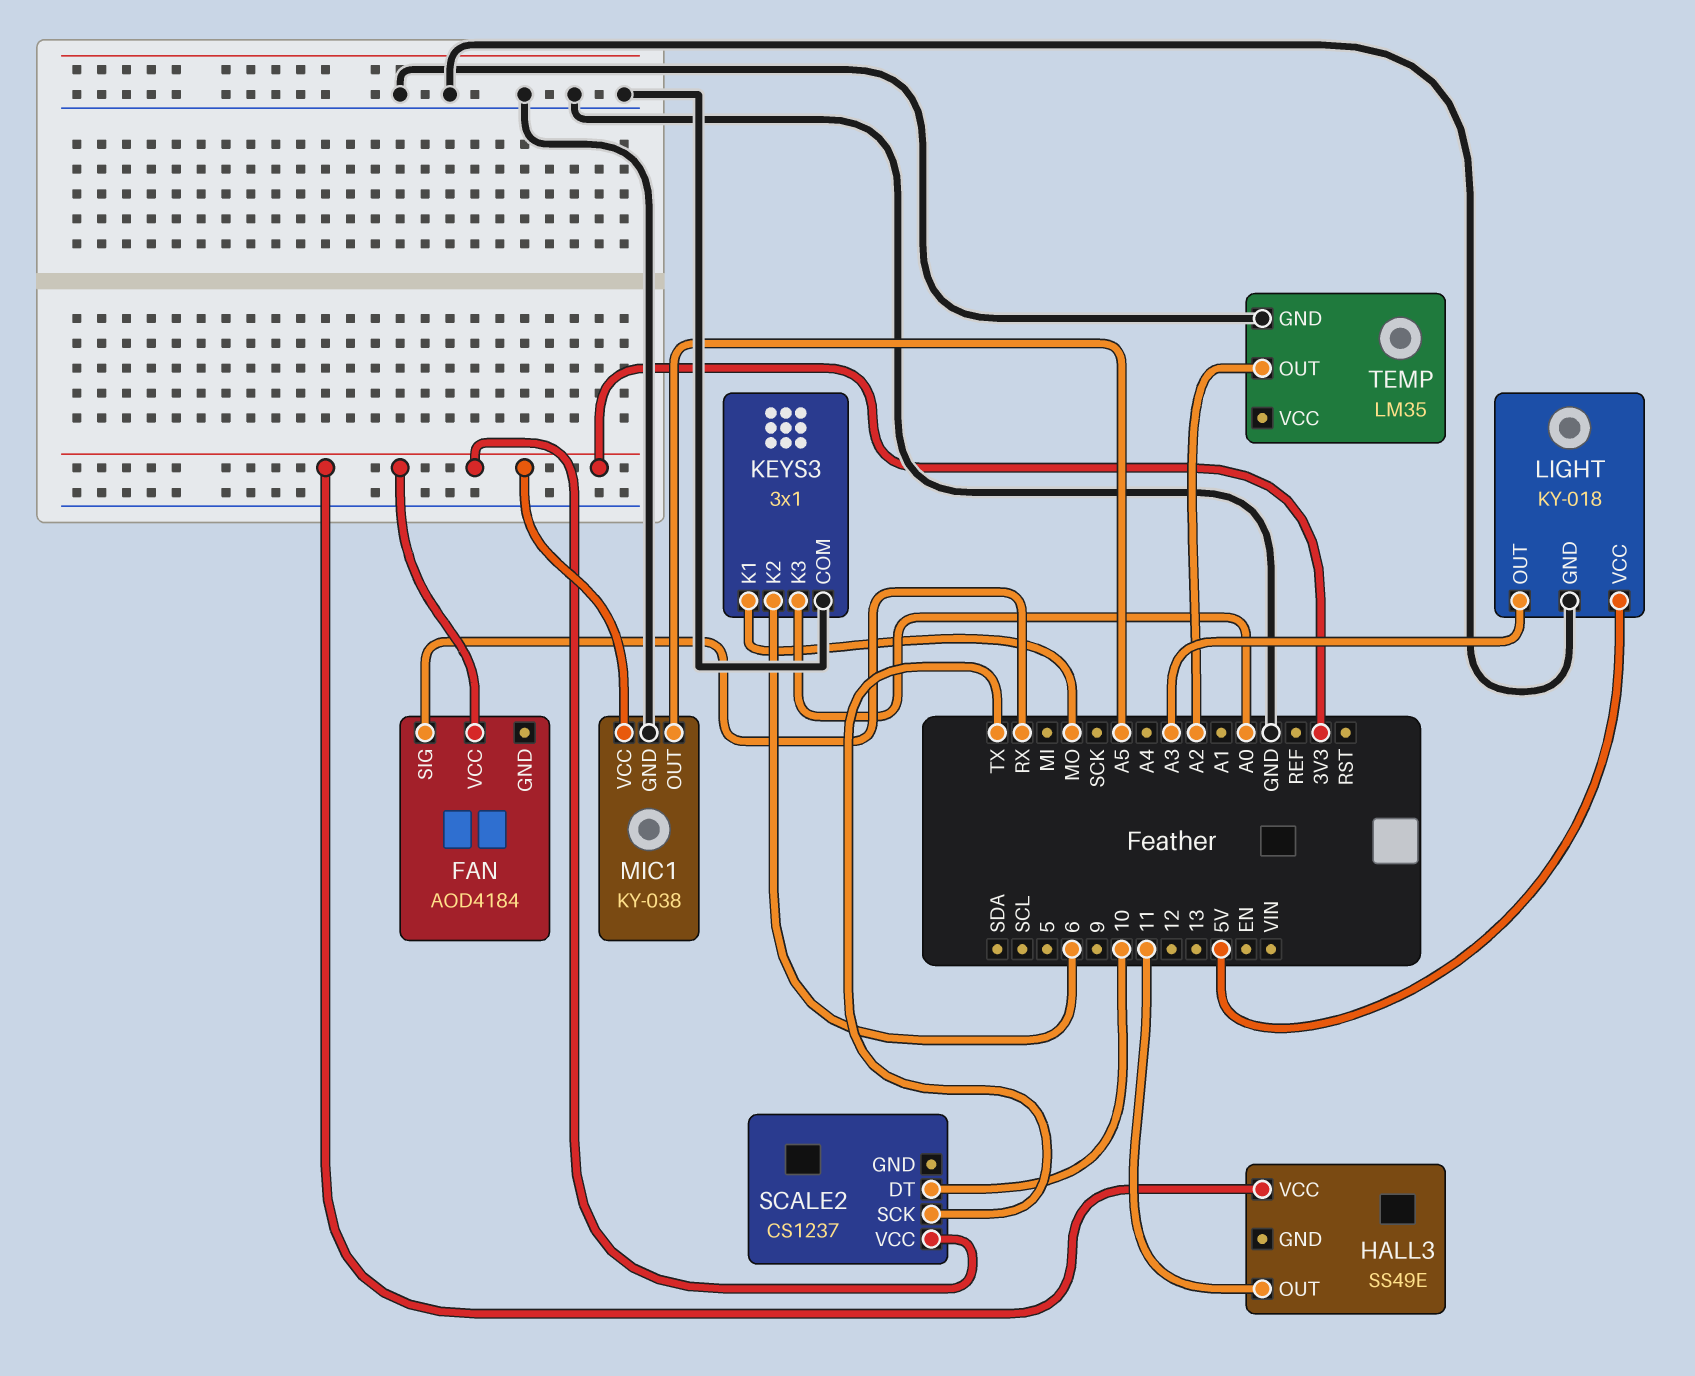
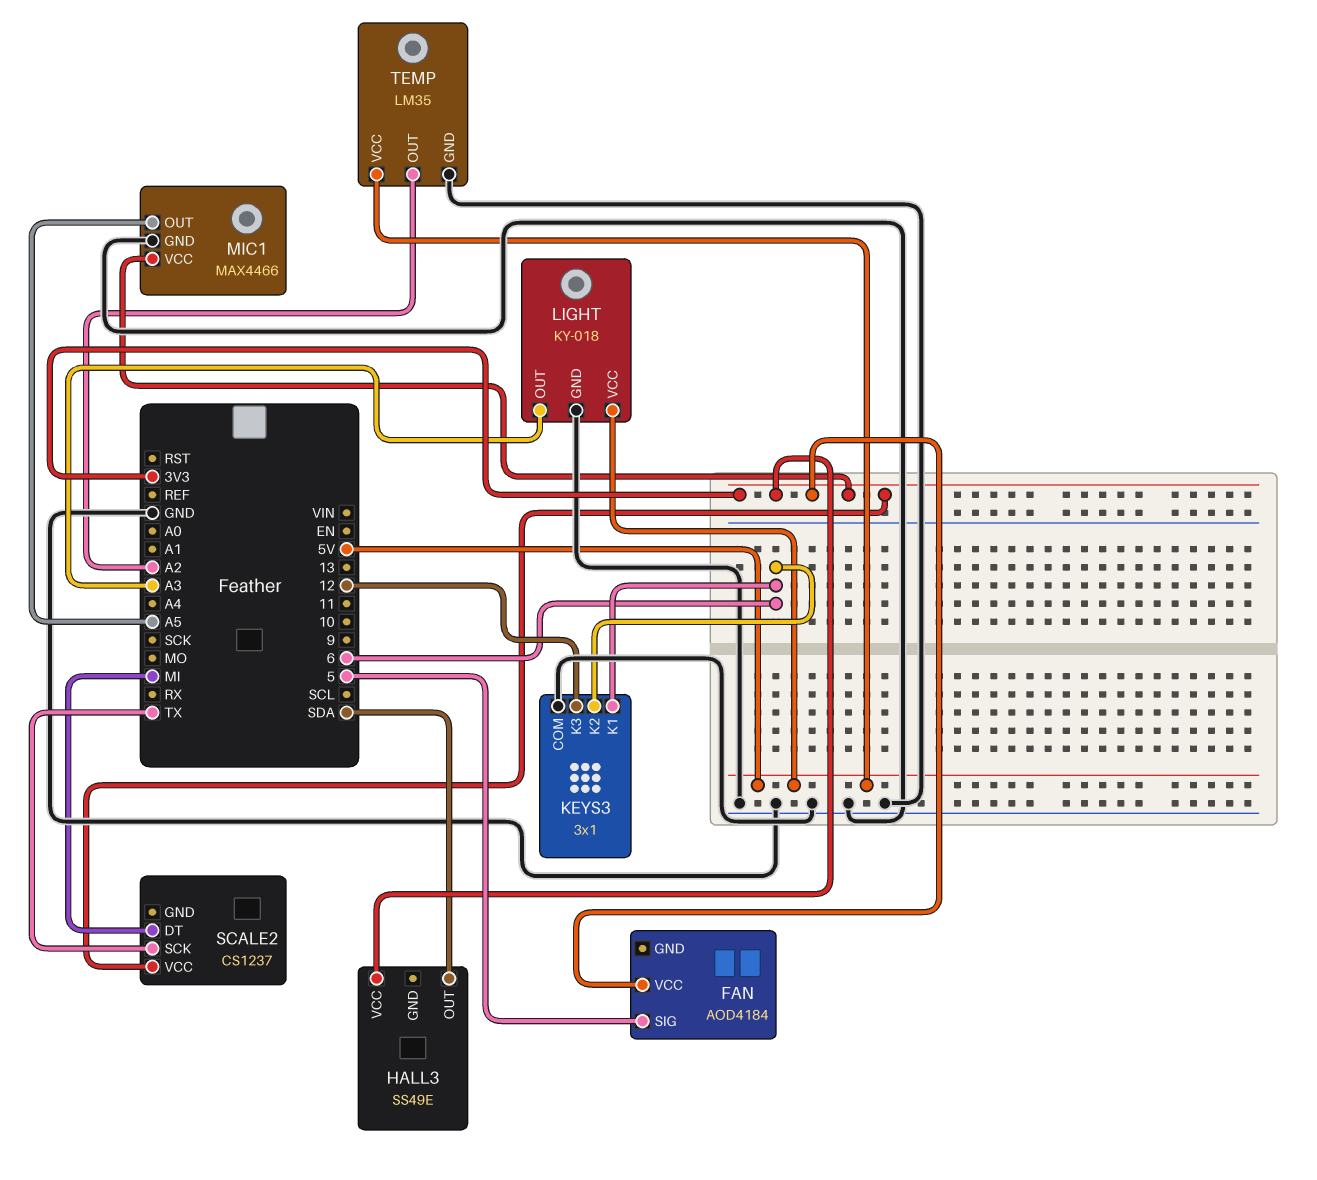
FAN pin SIG: RX -> 5
HALL3 pin OUT: 11 -> SDA
KEYS3 pin K1: MO -> 6
KEYS3 pin K3: A0 -> 12
MIC1: KY-038 -> MAX4466
SCALE2 pin DT: 10 -> MI
TEMP pin VCC: none -> 5V

